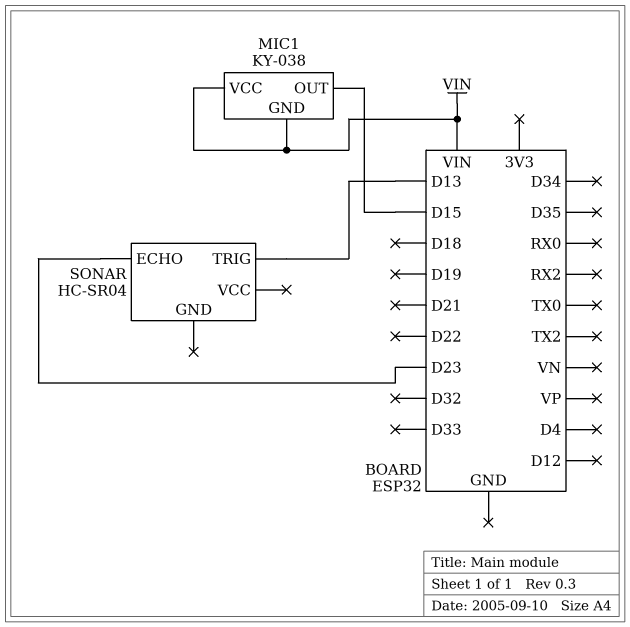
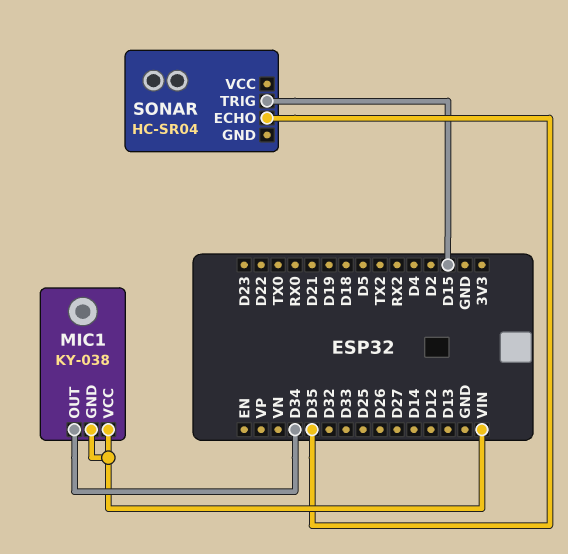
MIC1 pin OUT: D15 -> D34
SONAR pin ECHO: D23 -> D35
SONAR pin TRIG: D13 -> D15

